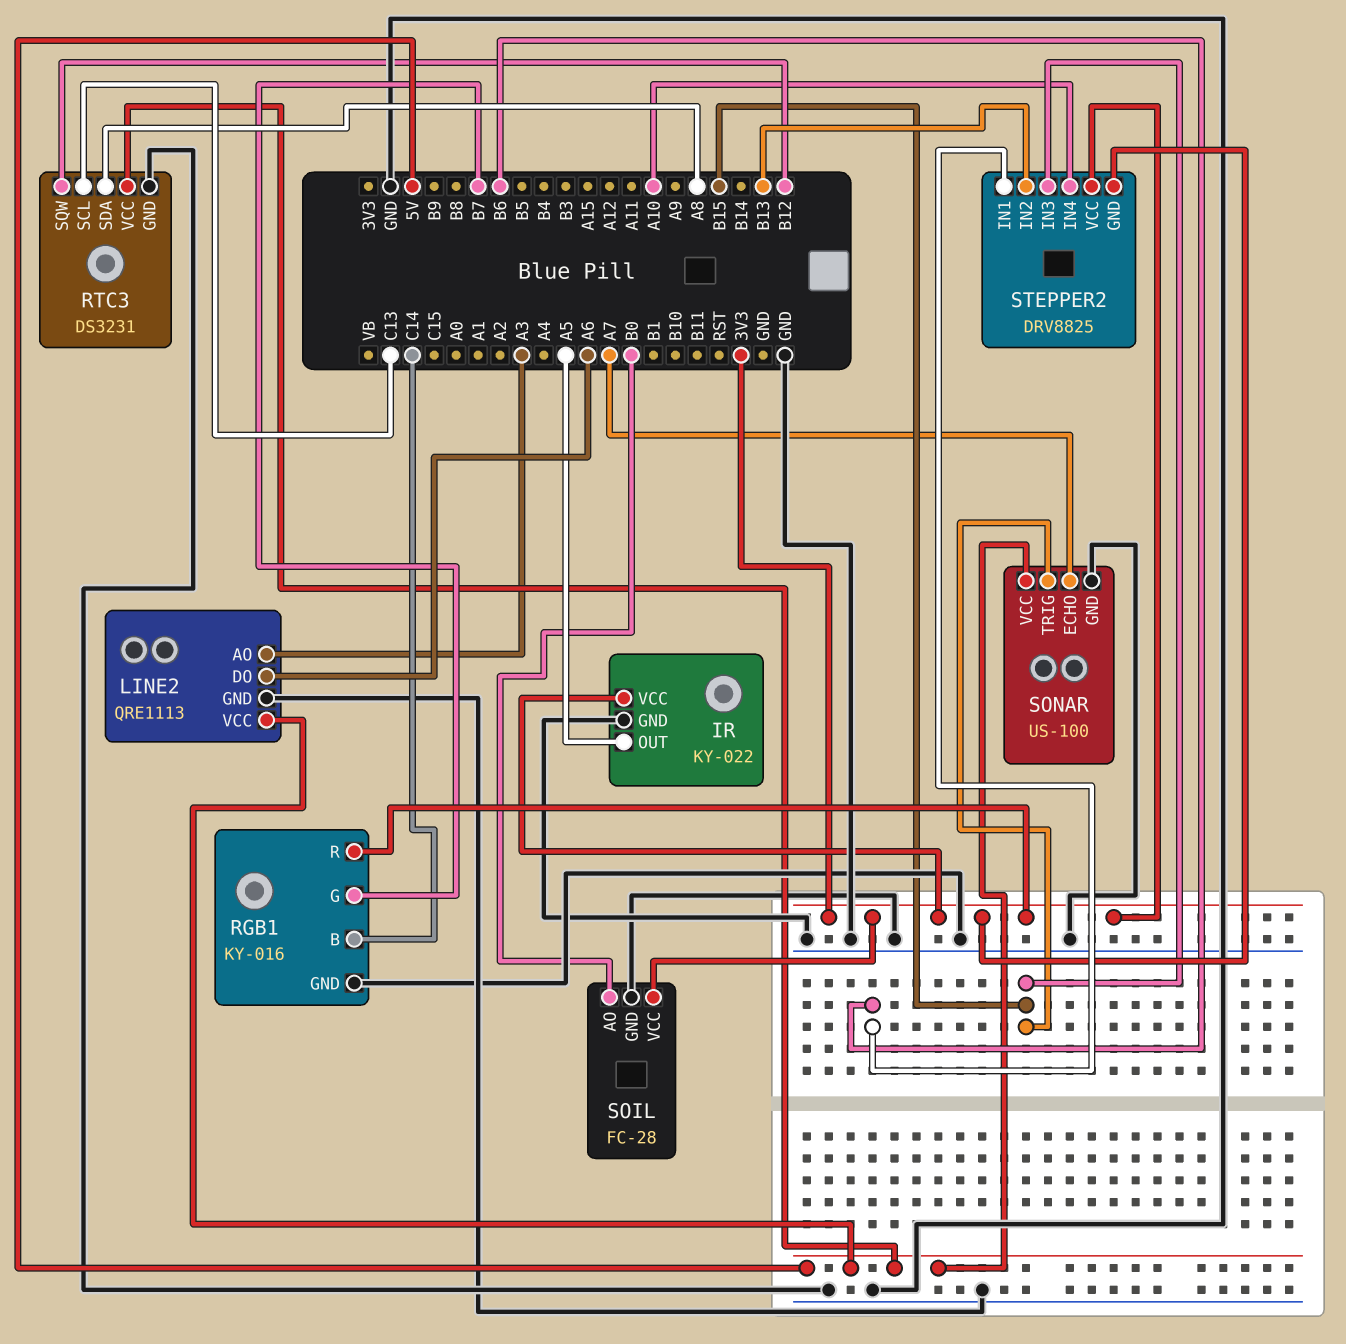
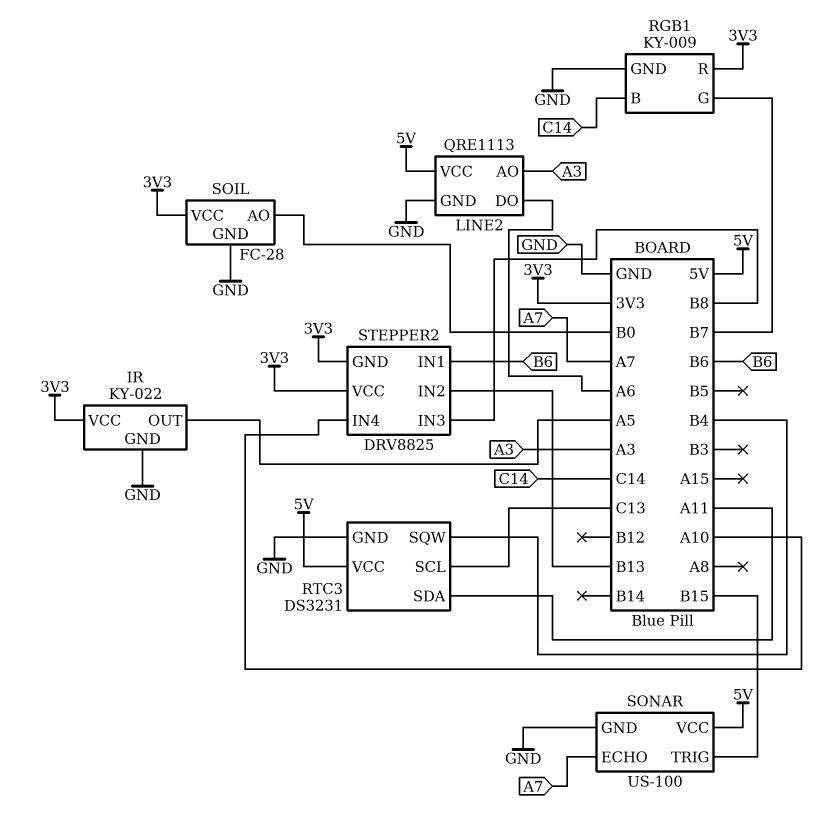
RGB1: KY-016 -> KY-009
RTC3 pin SDA: A8 -> A11
RTC3 pin SQW: B12 -> B4
STEPPER2 pin IN3: B15 -> B8

